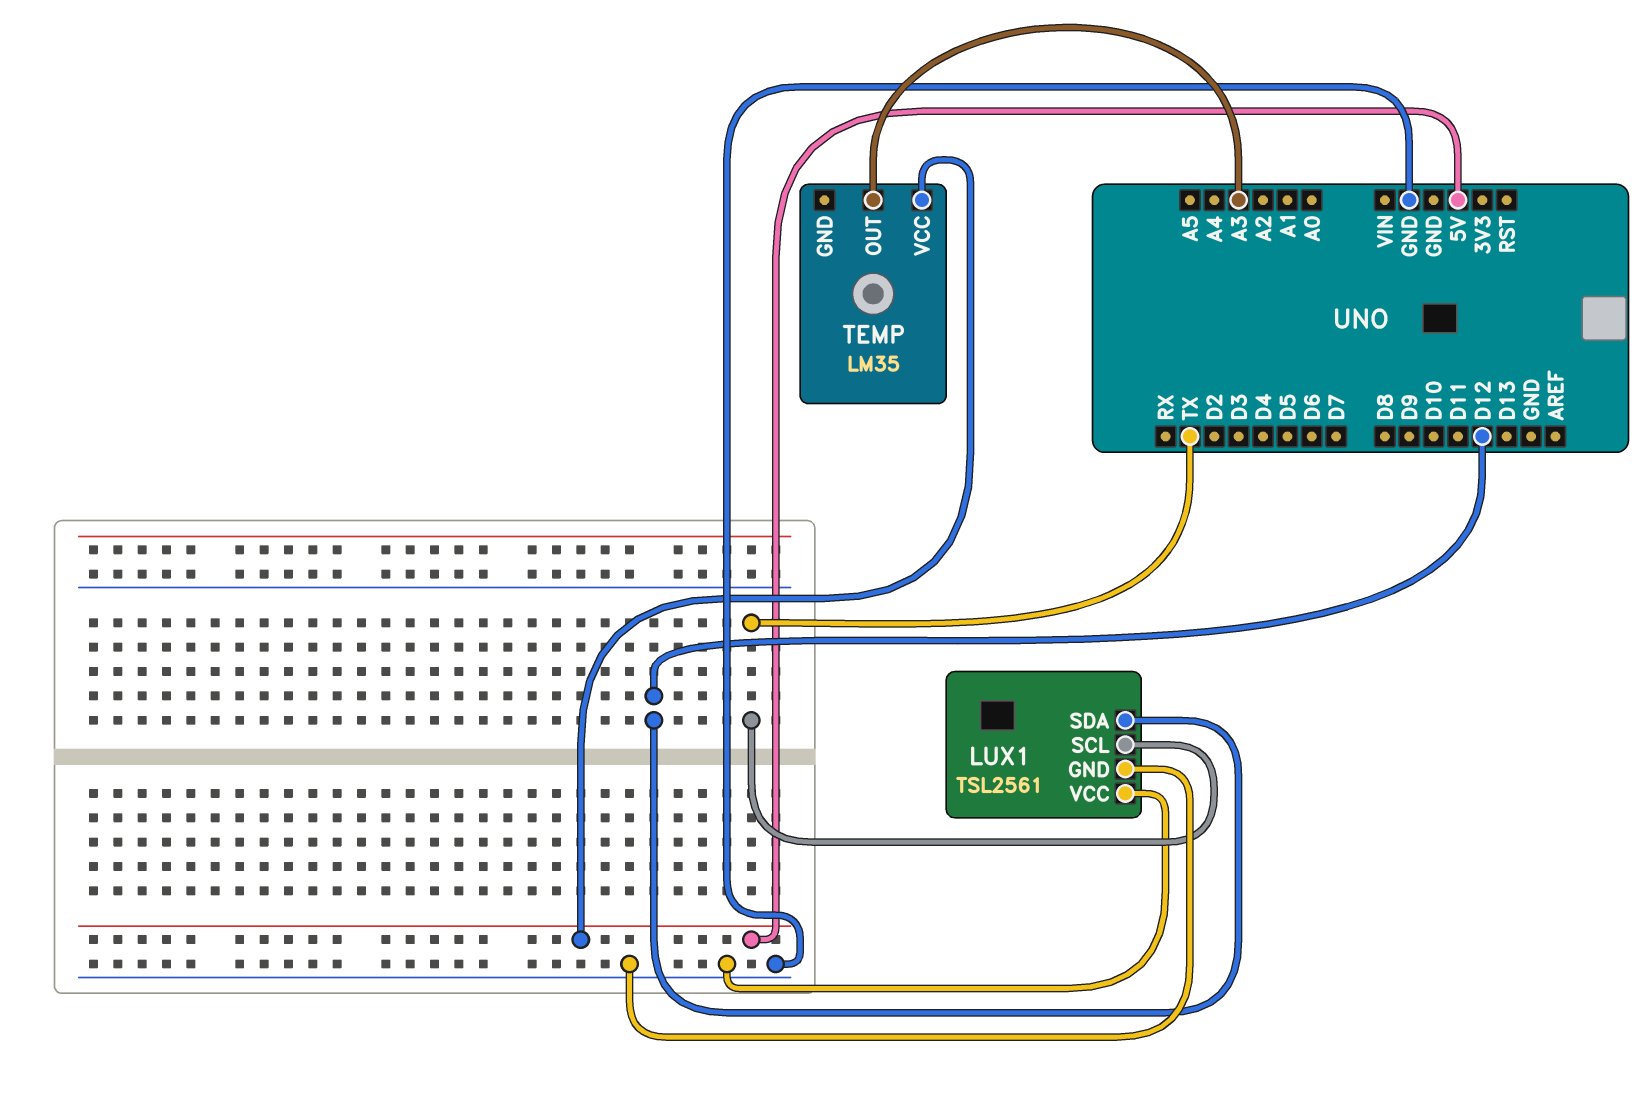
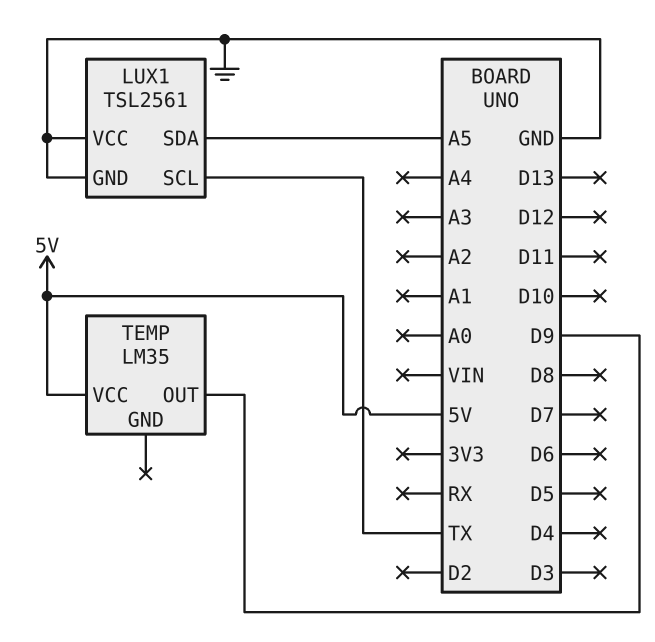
LUX1 pin SDA: D12 -> A5
TEMP pin OUT: A3 -> D9

